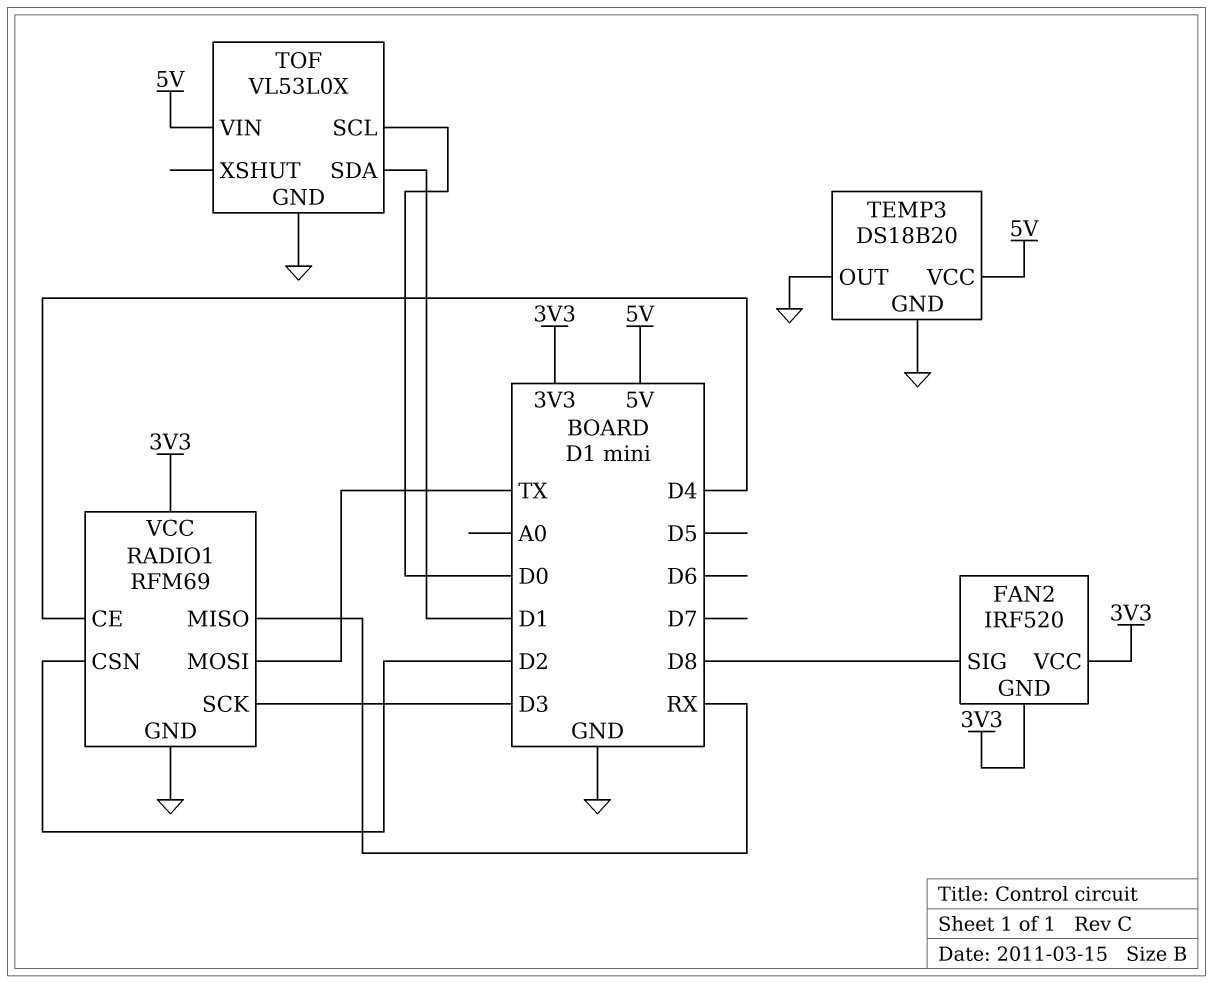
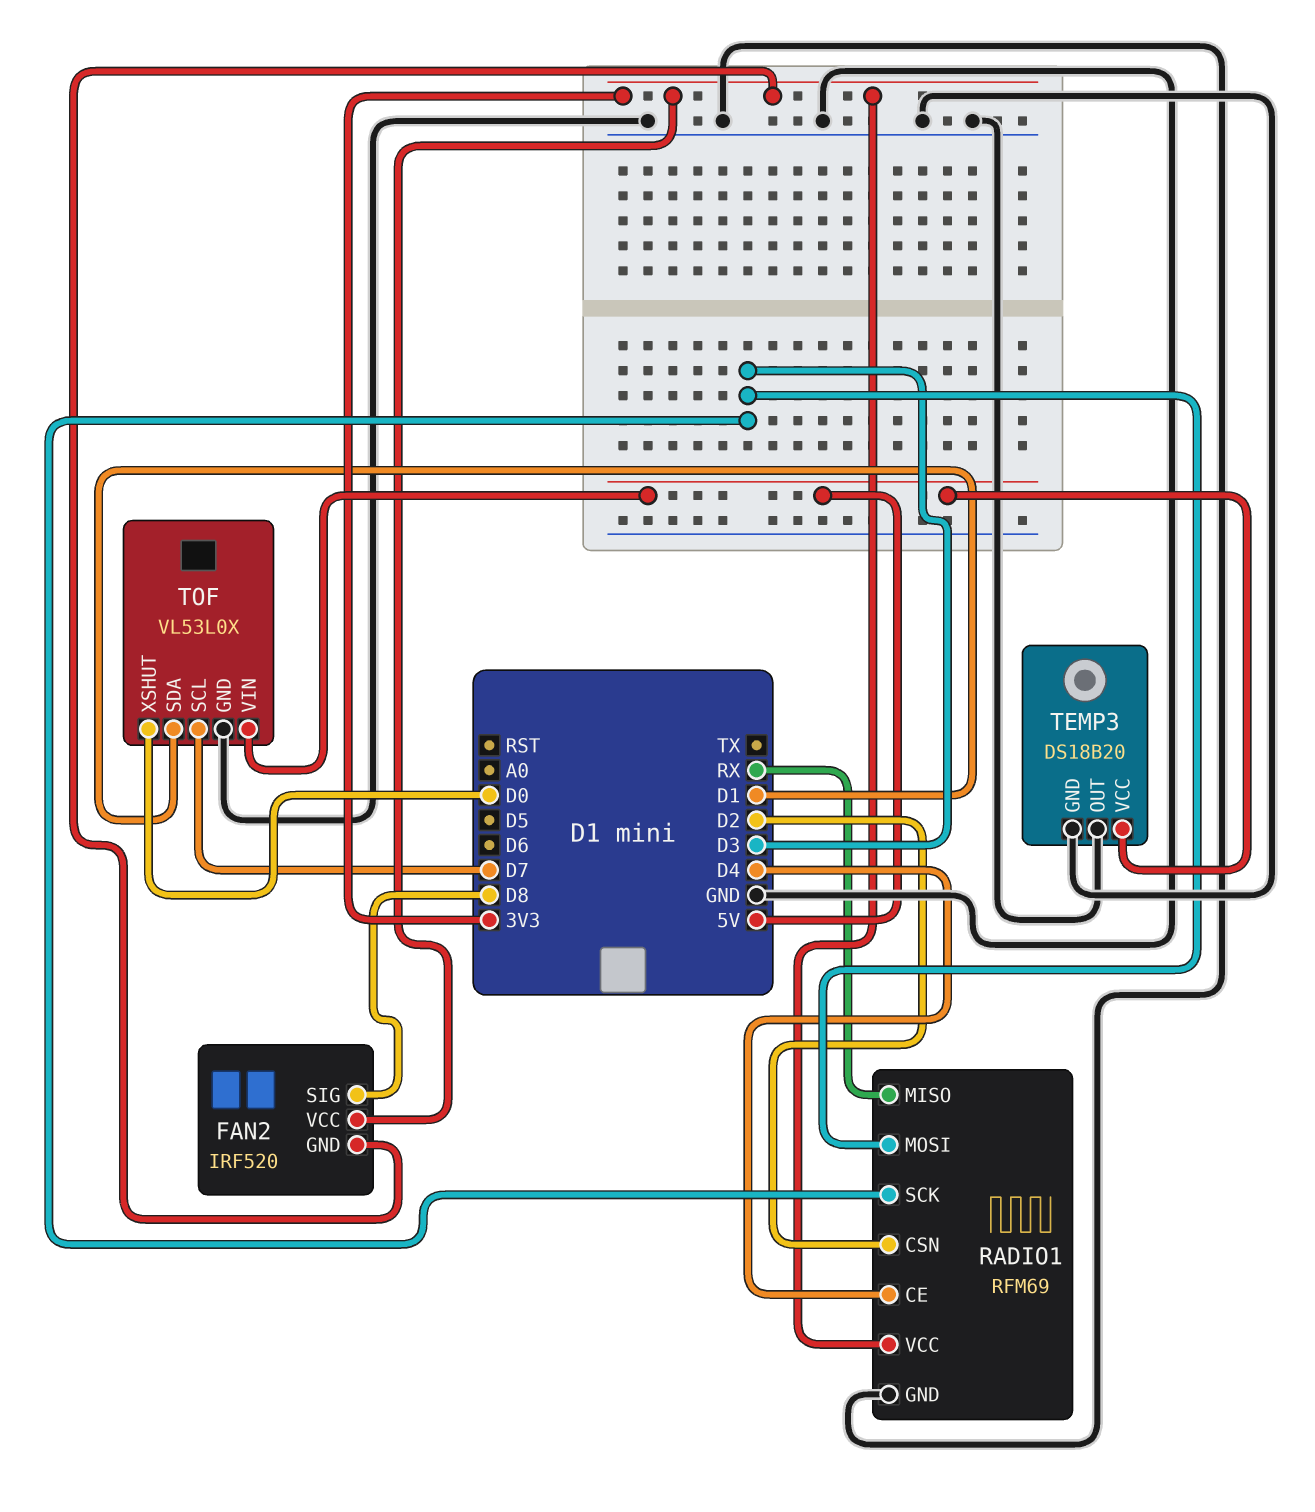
RADIO1 pin MOSI: TX -> D3
TOF pin SCL: D0 -> D7
TOF pin XSHUT: none -> D0

